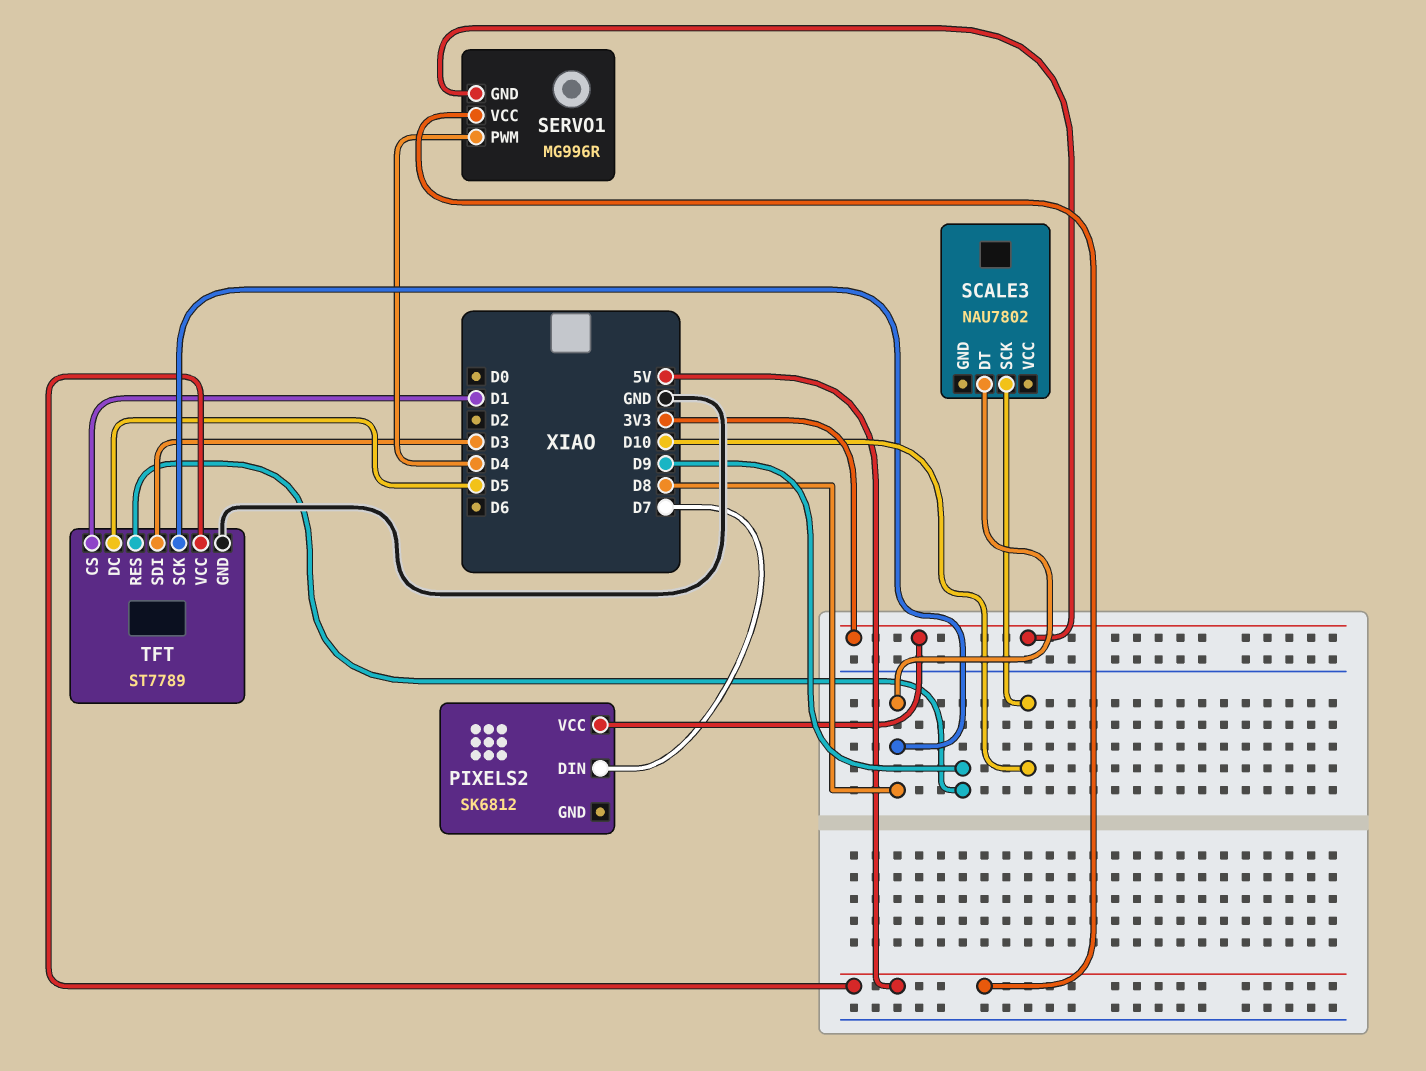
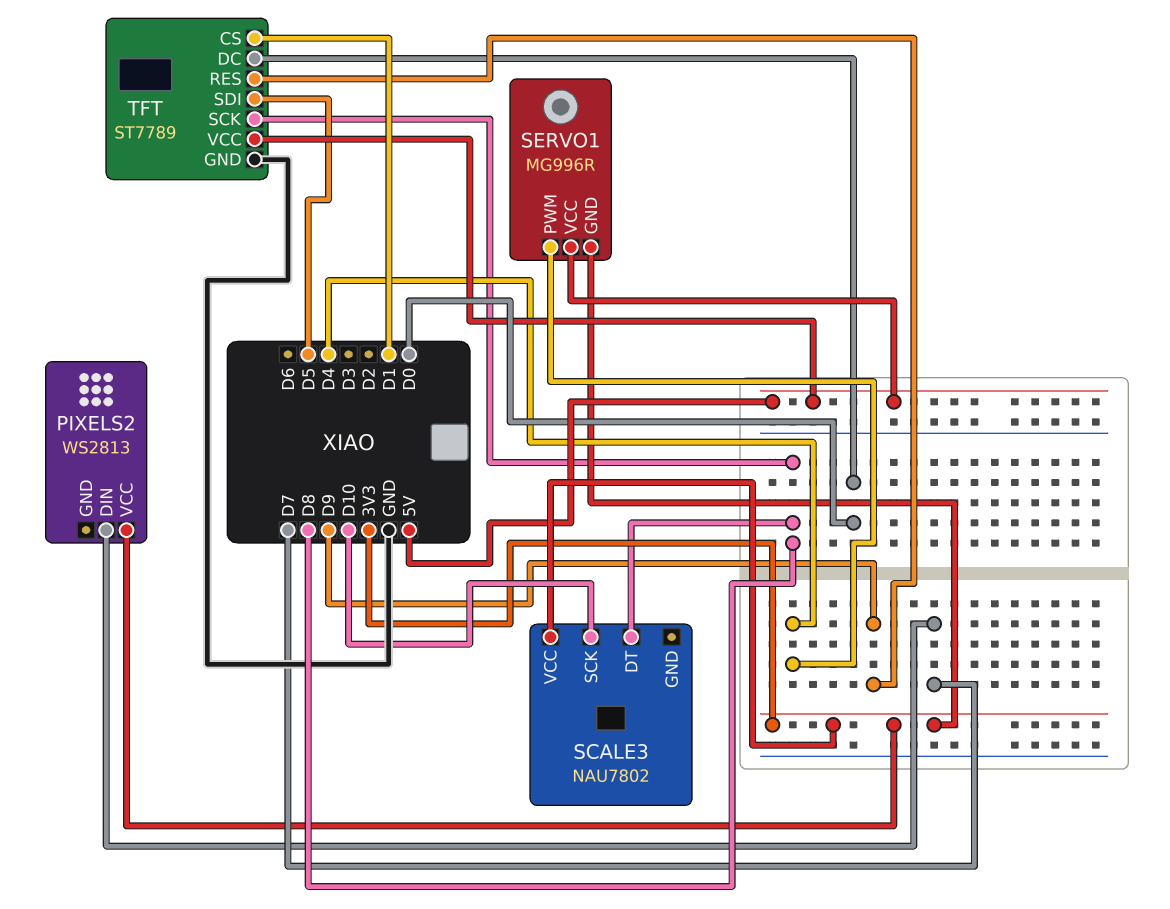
PIXELS2: SK6812 -> WS2813
SCALE3 pin VCC: none -> 3V3
TFT pin DC: D5 -> D0
TFT pin SDI: D3 -> D5

